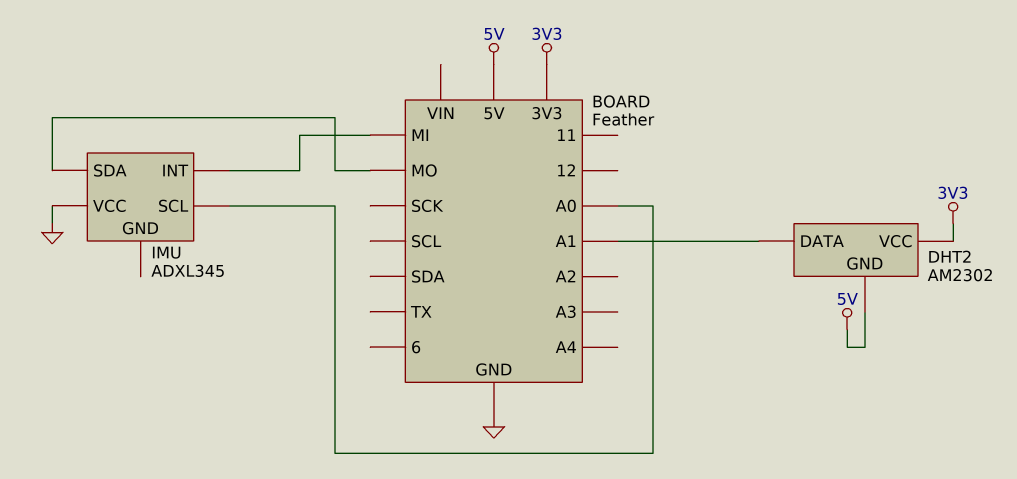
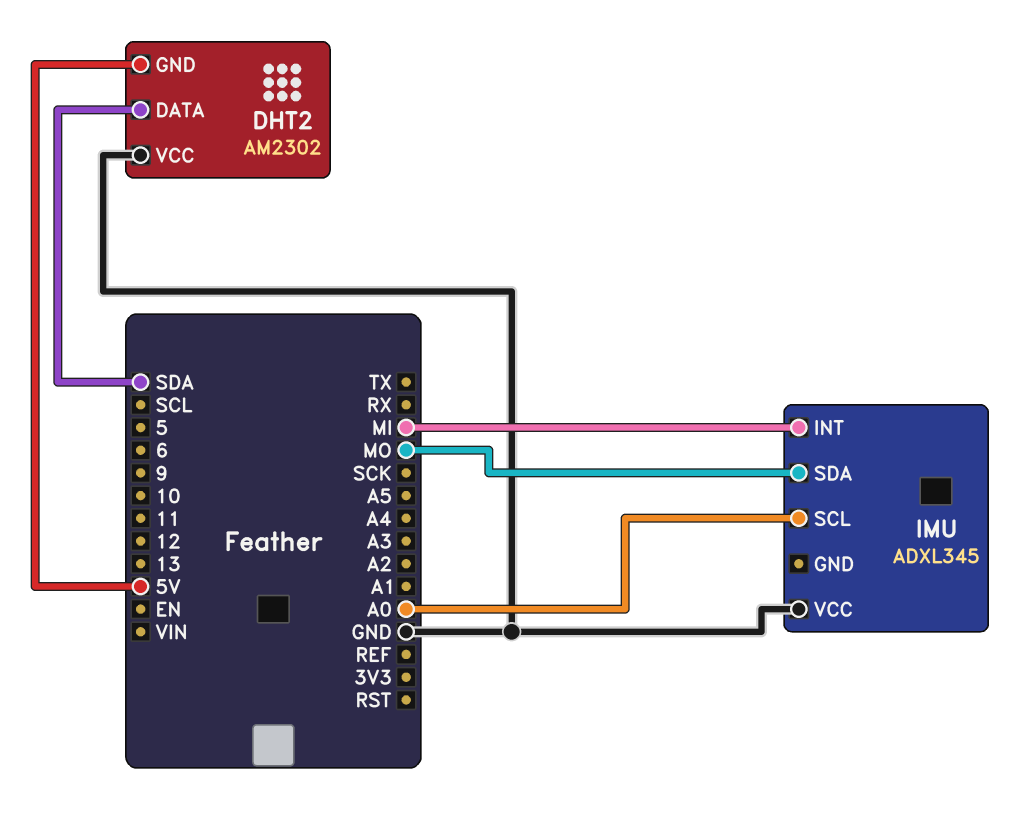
DHT2 pin DATA: A1 -> SDA
DHT2 pin VCC: 3V3 -> GND

